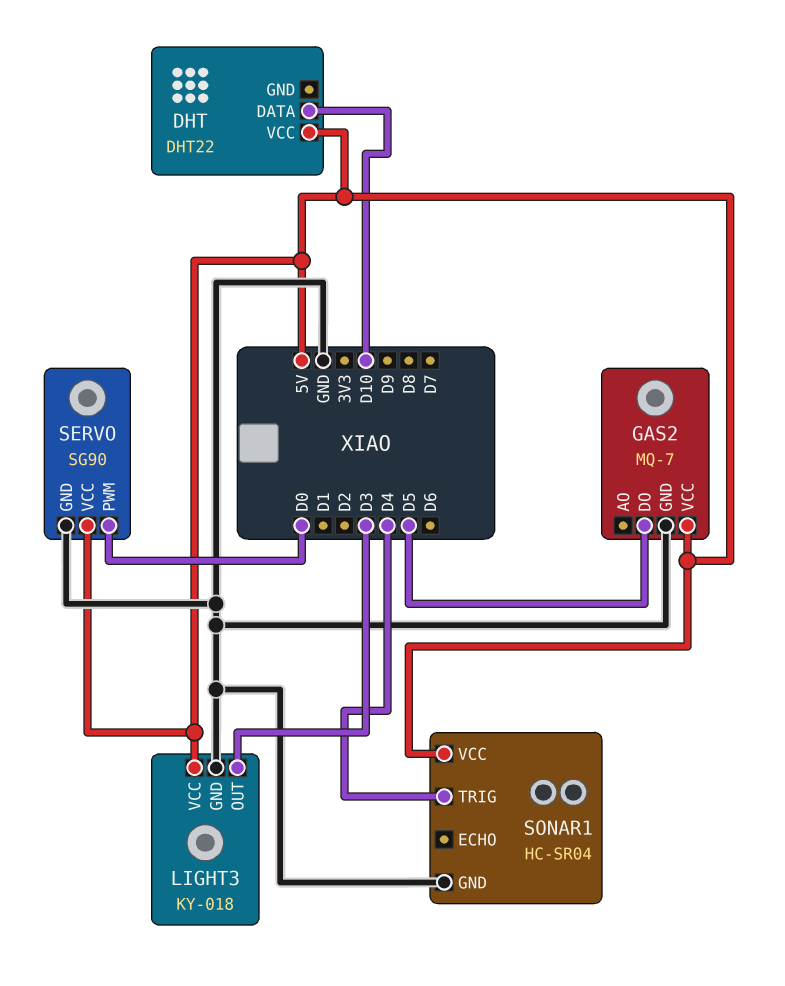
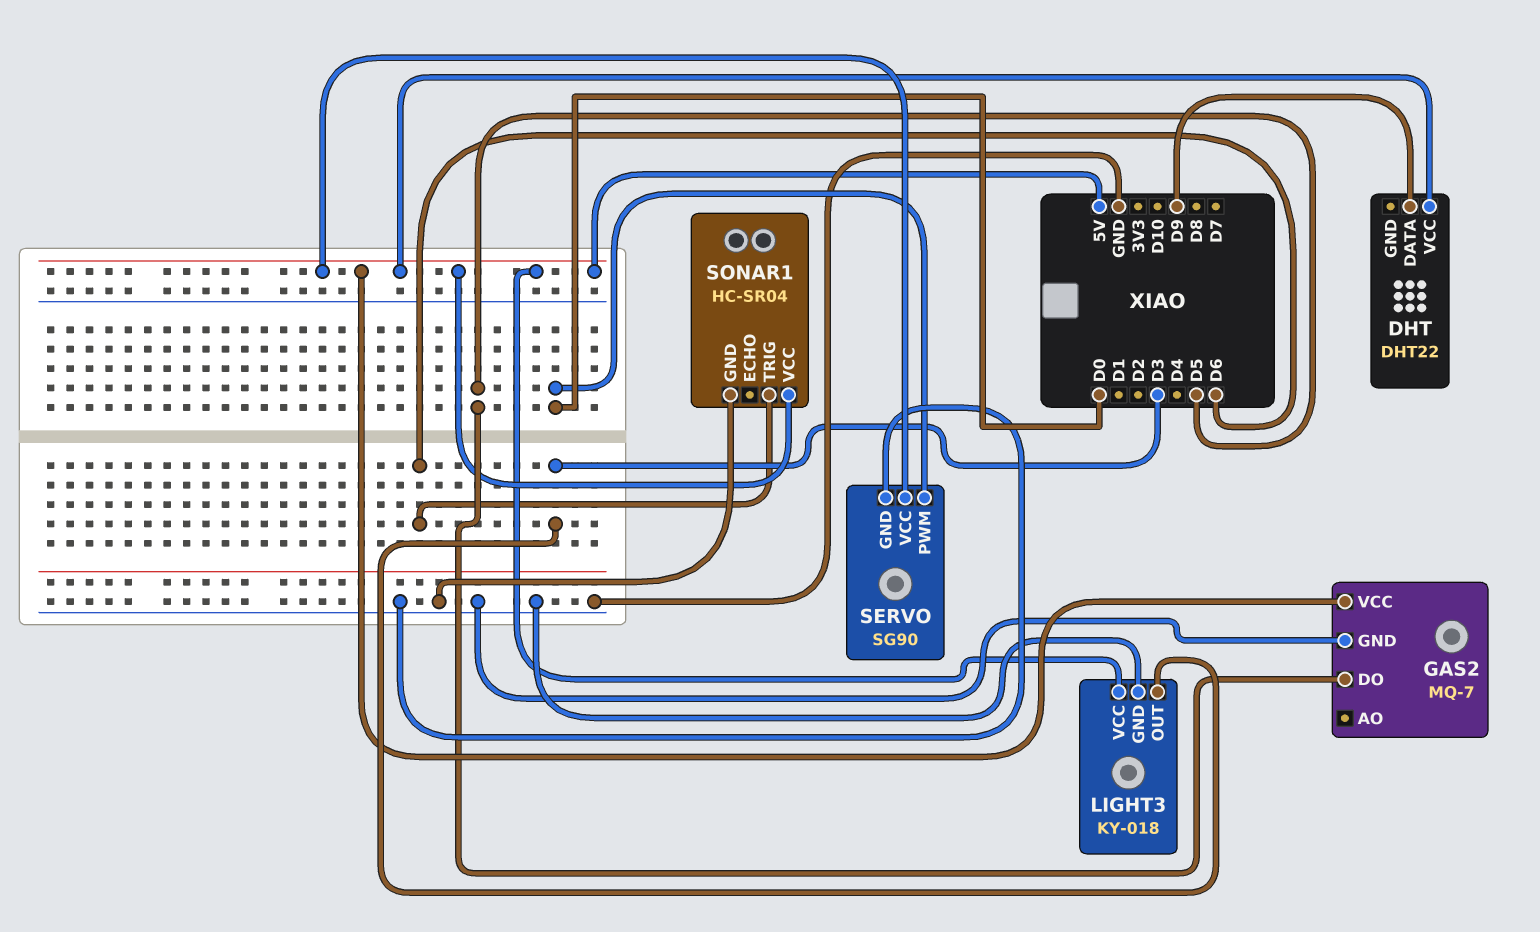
DHT pin DATA: D10 -> D9
SONAR1 pin TRIG: D4 -> D6

